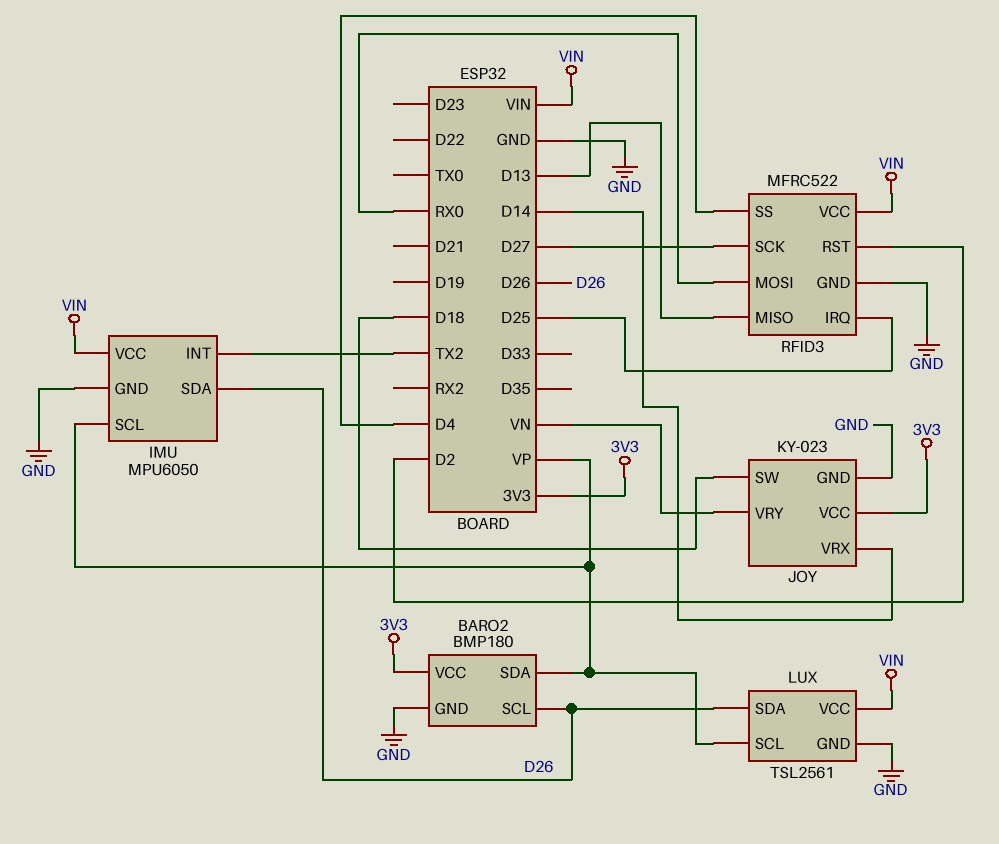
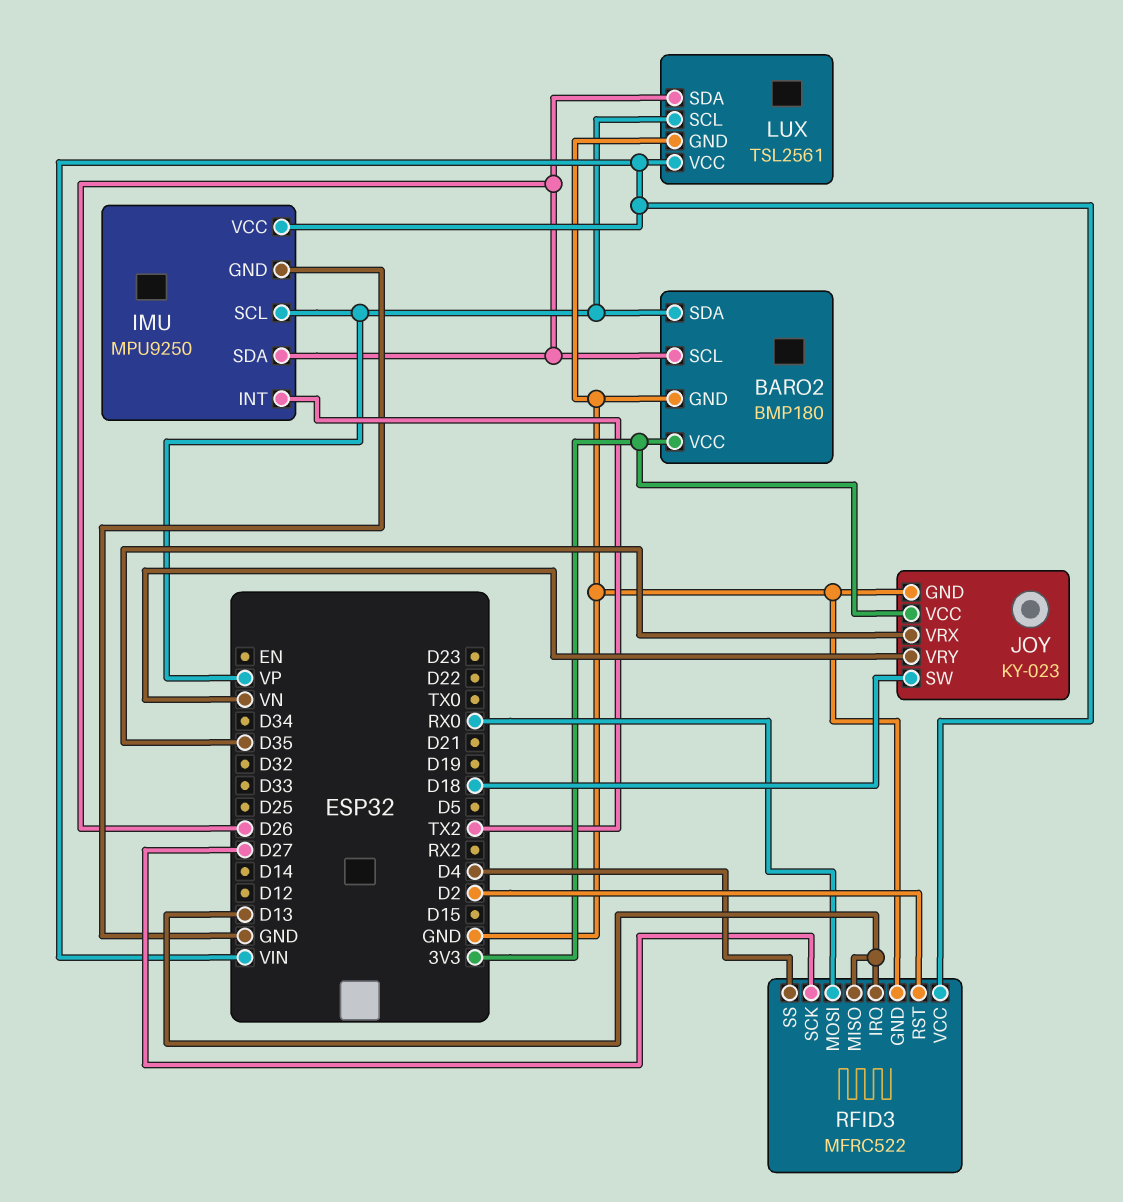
IMU: MPU6050 -> MPU9250
JOY pin VRX: D14 -> D35
RFID3 pin IRQ: D25 -> D13

